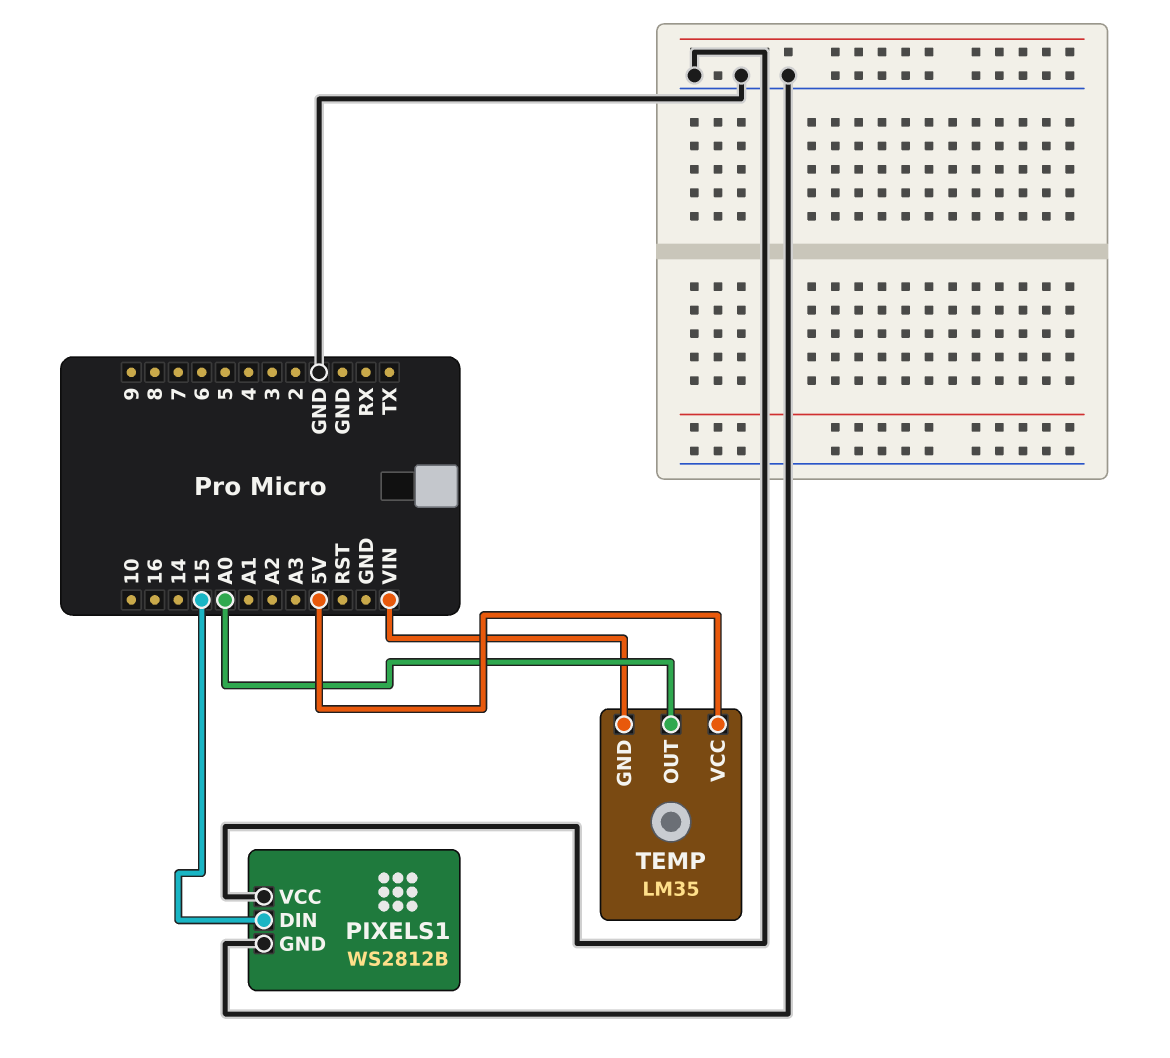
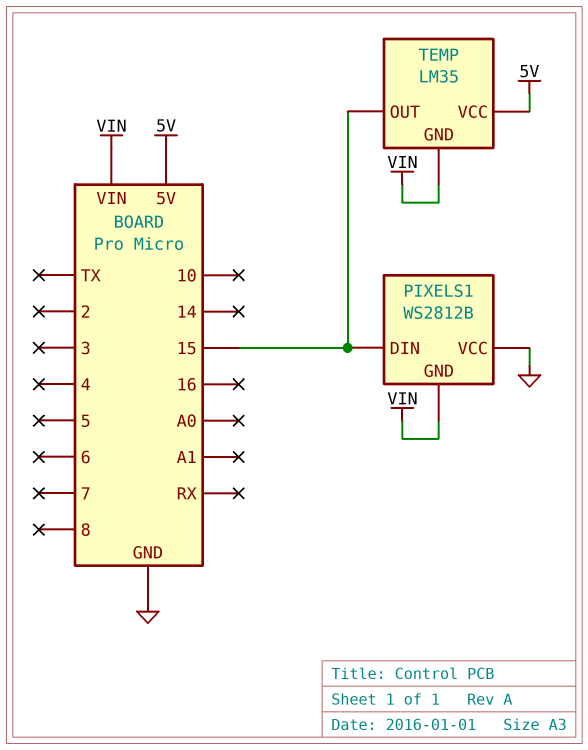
PIXELS1 pin GND: GND -> VIN
TEMP pin OUT: A0 -> 15

